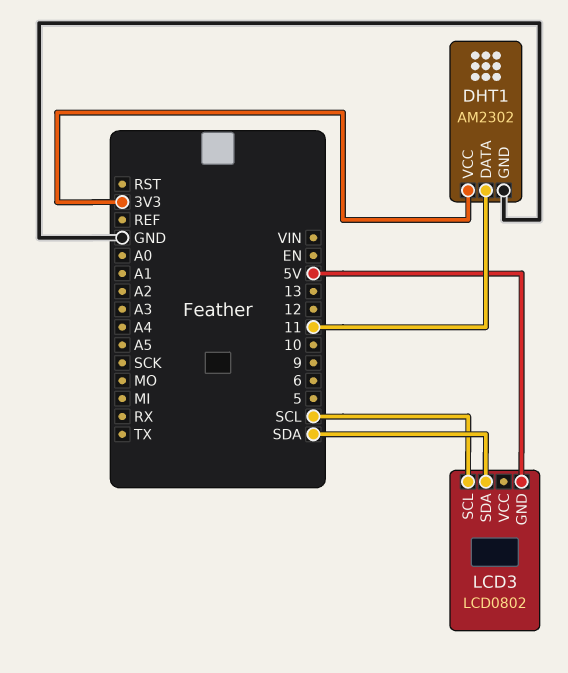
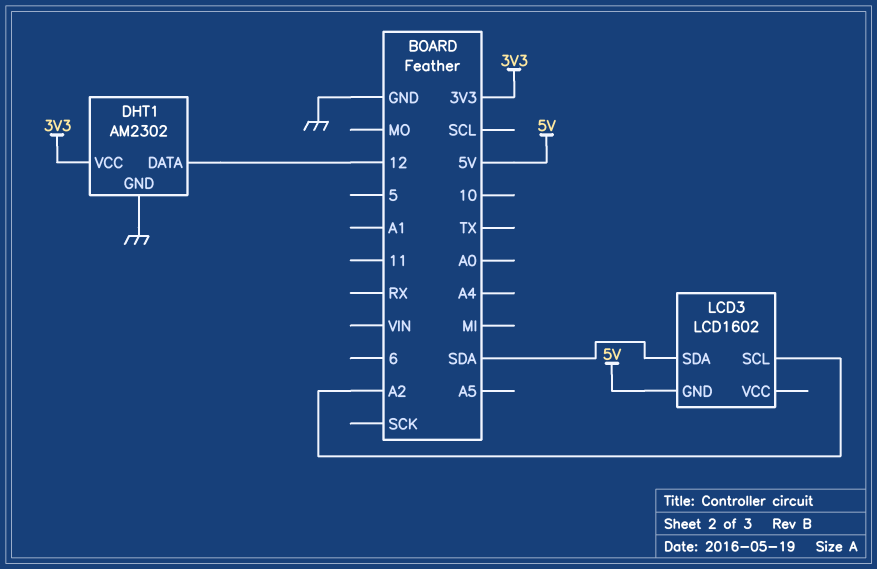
DHT1 pin DATA: 11 -> 12
LCD3: LCD0802 -> LCD1602
LCD3 pin SCL: SCL -> A2

